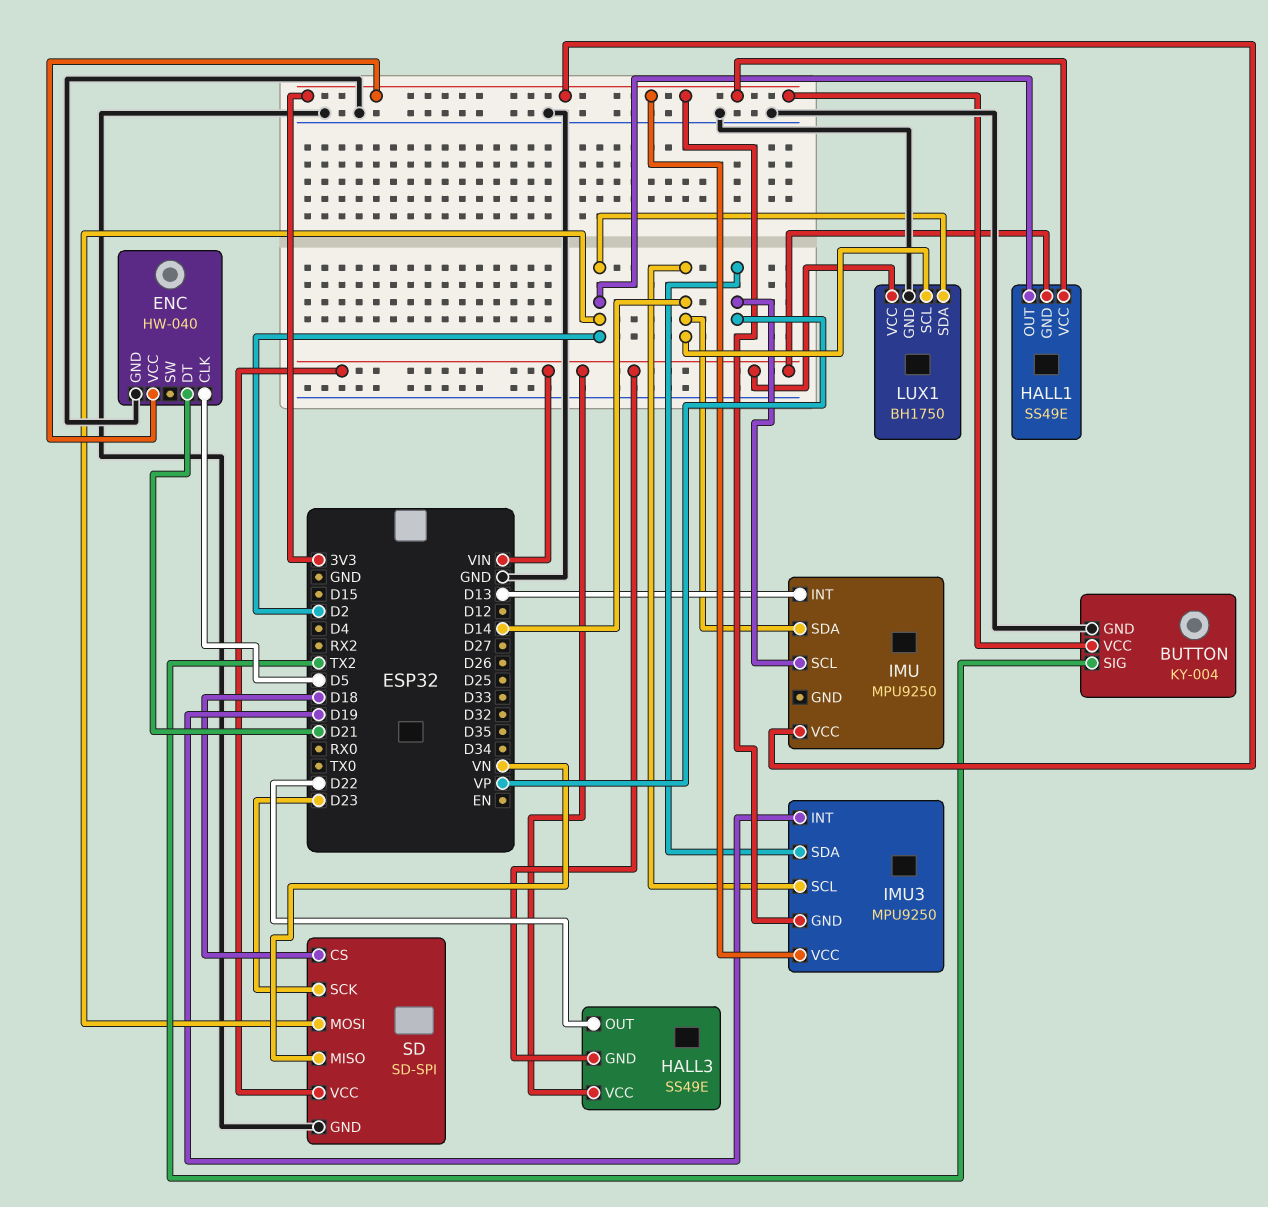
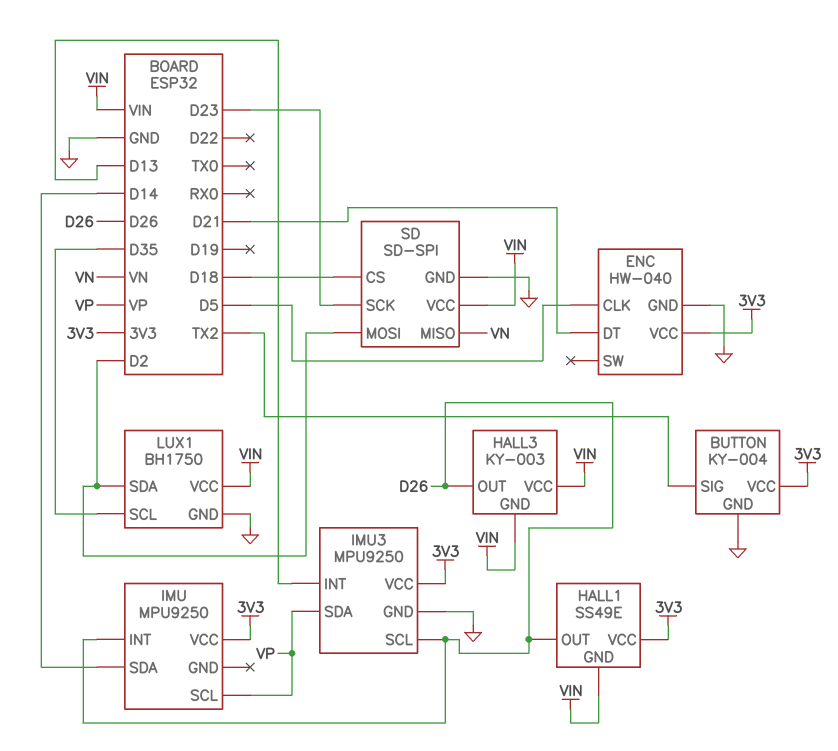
HALL1 pin OUT: D2 -> D26
HALL3: SS49E -> KY-003
HALL3 pin OUT: D22 -> D26
IMU pin INT: D13 -> D26
IMU3 pin GND: 3V3 -> GND
IMU3 pin INT: D19 -> D13
IMU3 pin SCL: D14 -> D26
LUX1 pin SCL: D14 -> D35

